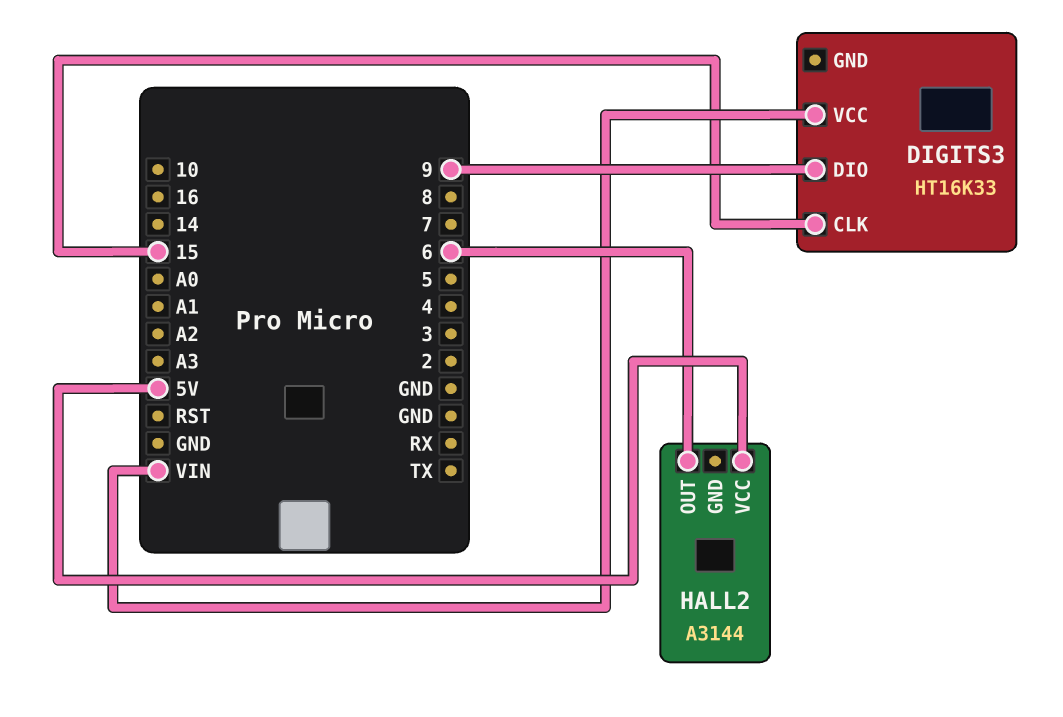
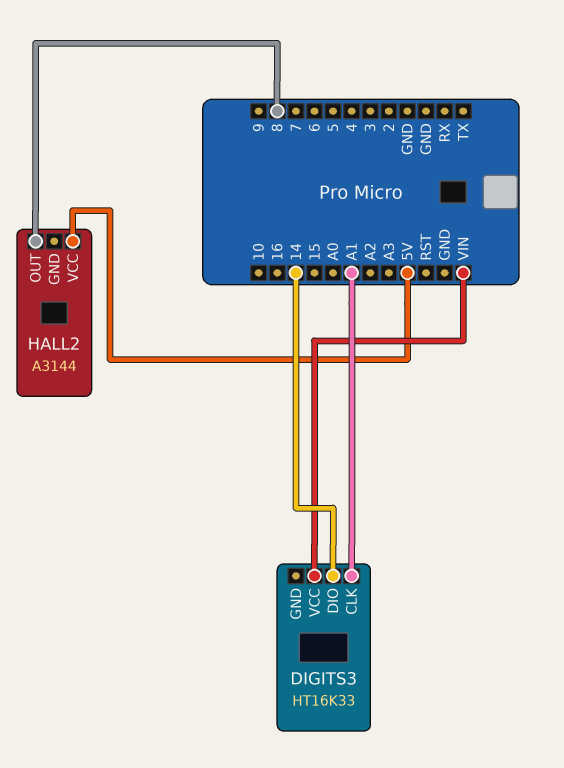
DIGITS3 pin CLK: 15 -> A1
DIGITS3 pin DIO: 9 -> 14
HALL2 pin OUT: 6 -> 8

